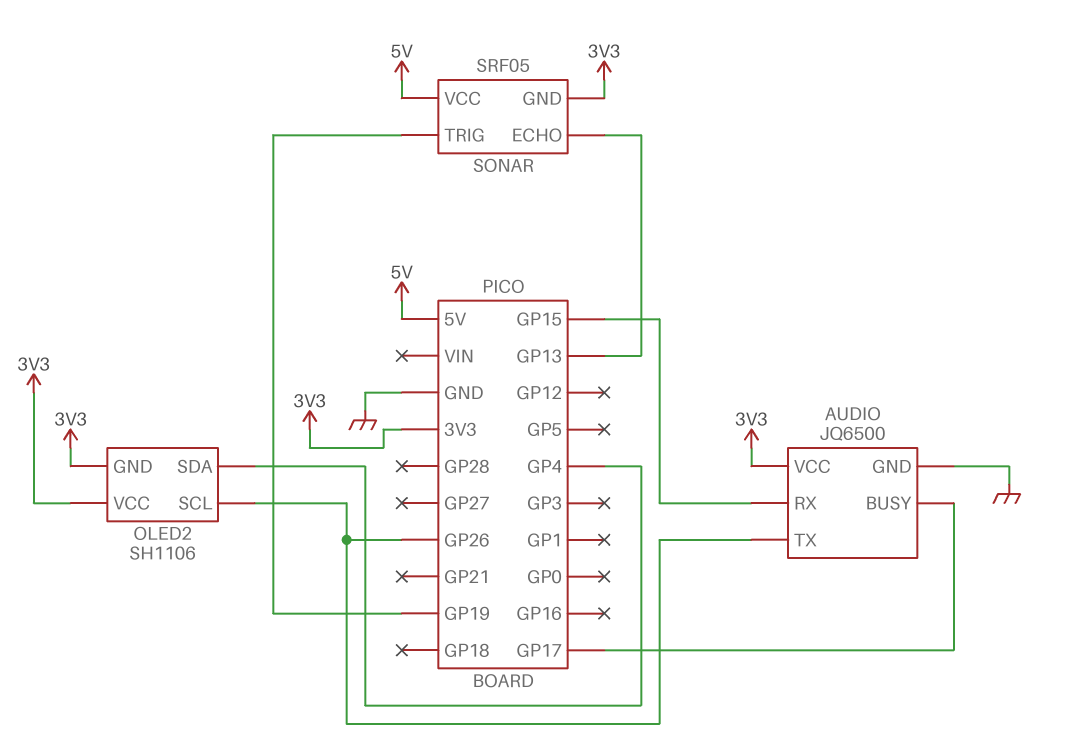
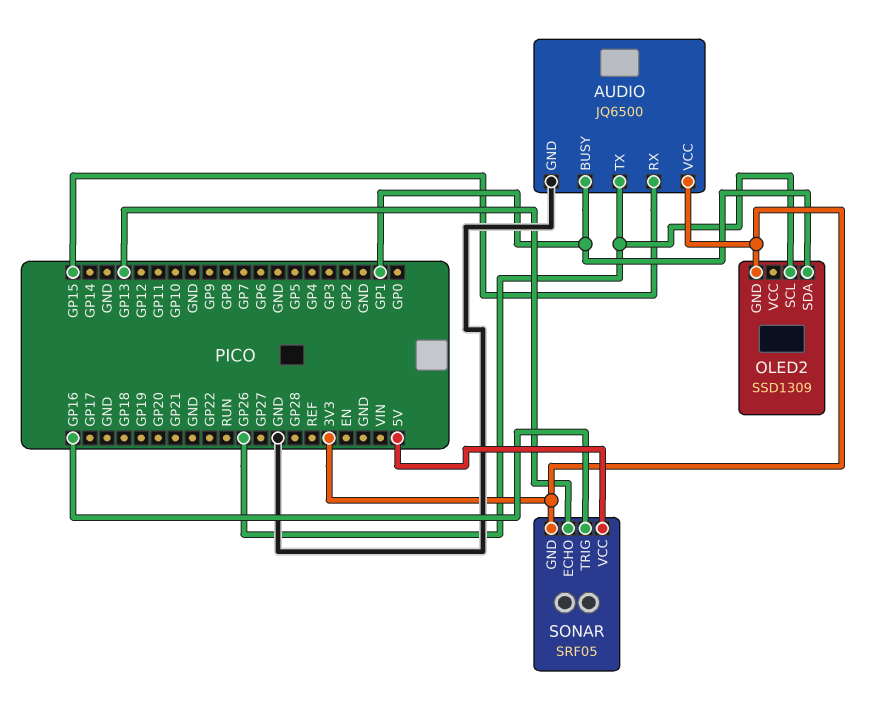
AUDIO pin BUSY: GP17 -> GP1
OLED2: SH1106 -> SSD1309
OLED2 pin SDA: GP4 -> GP1
OLED2 pin VCC: 3V3 -> none
SONAR pin TRIG: GP19 -> GP16

